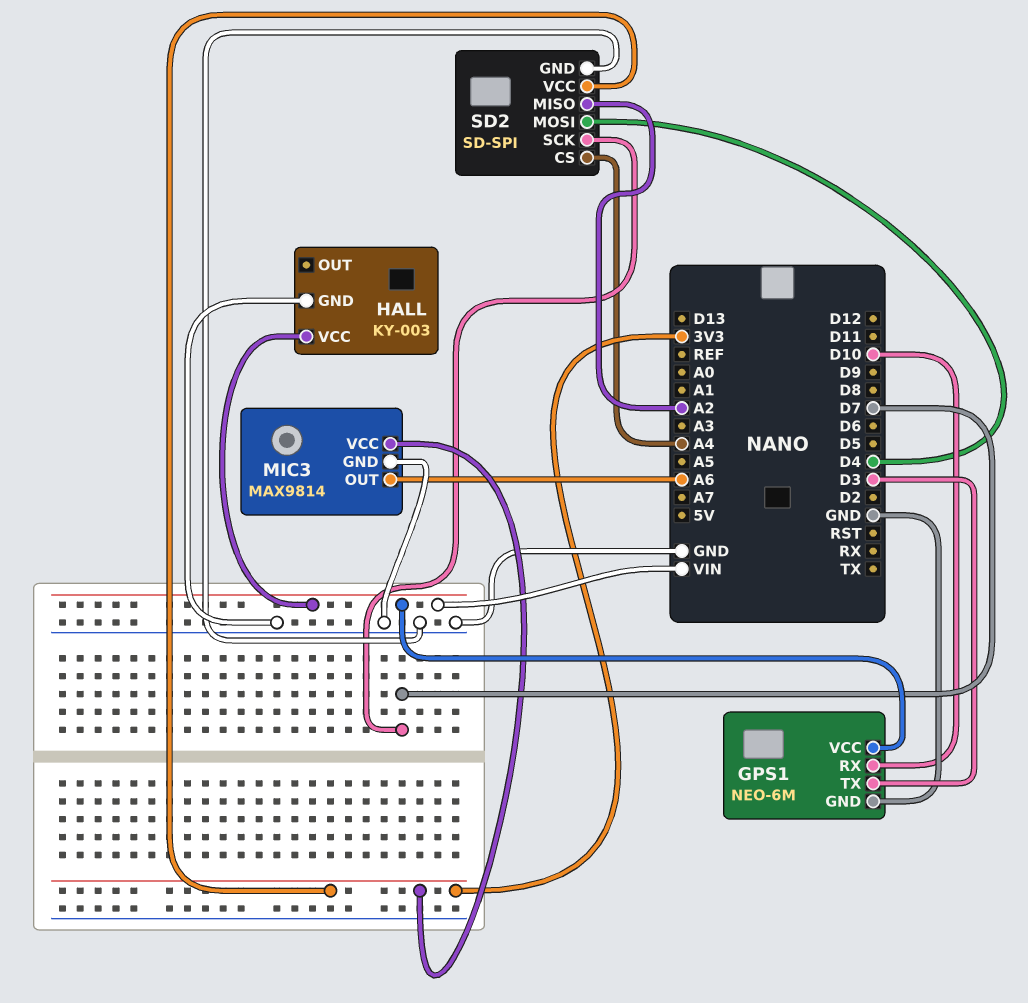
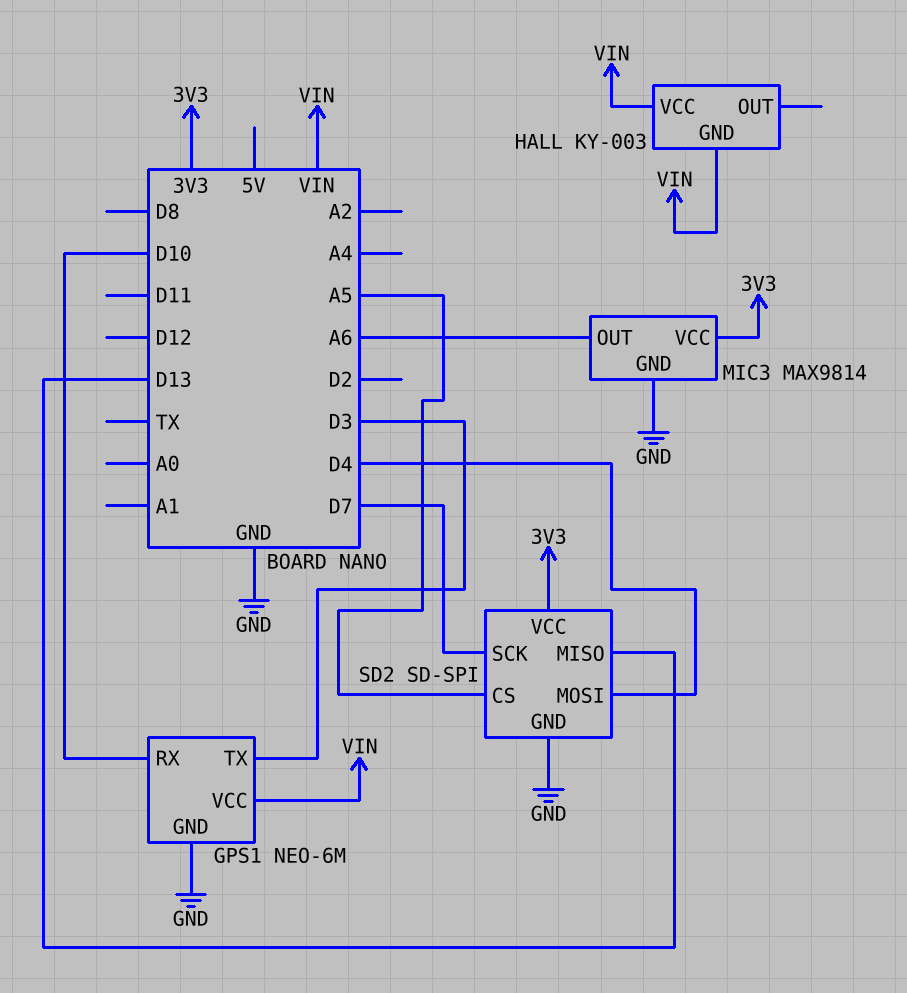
HALL pin GND: GND -> VIN
SD2 pin CS: A4 -> A5
SD2 pin MISO: A2 -> D13

